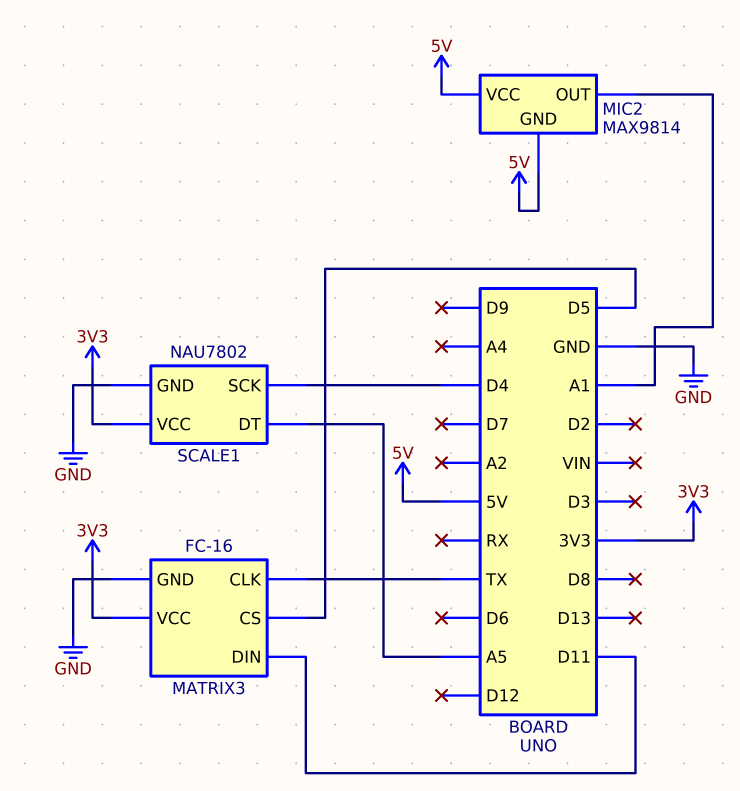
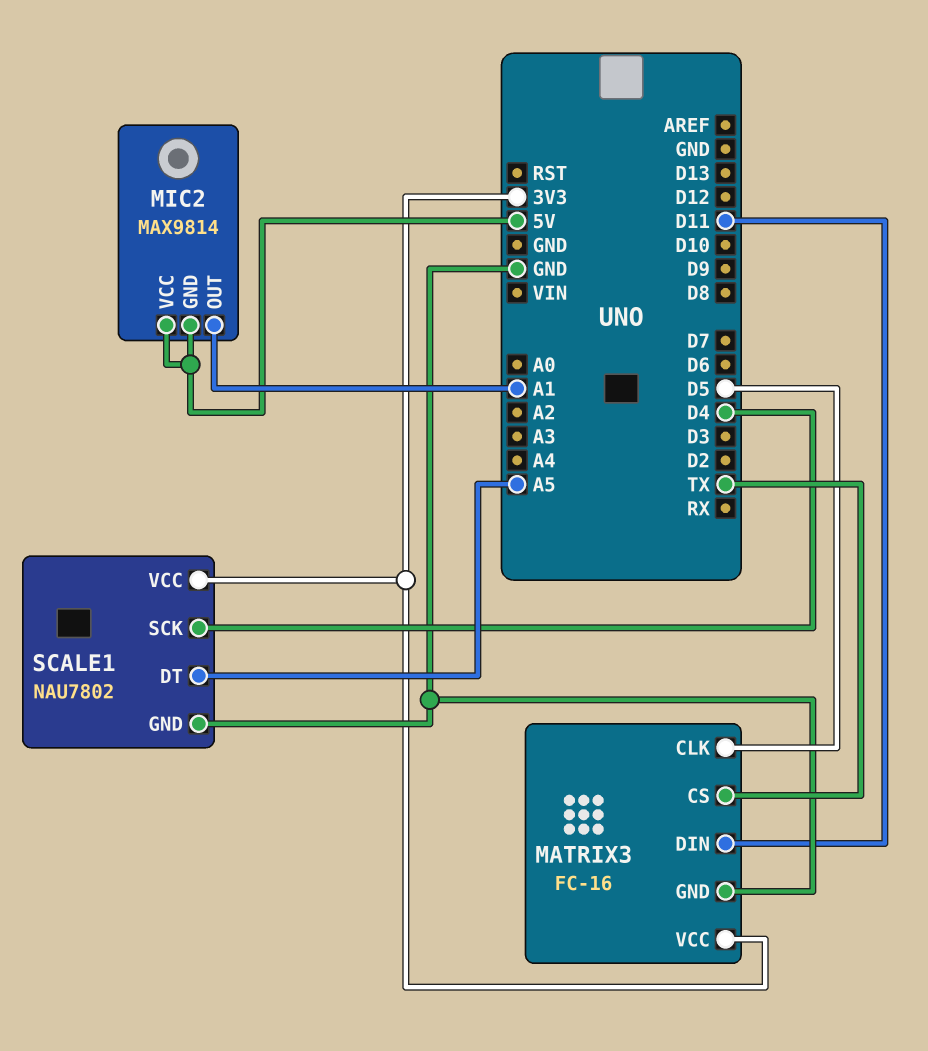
MATRIX3 pin CLK: TX -> D5
MATRIX3 pin CS: D5 -> TX

